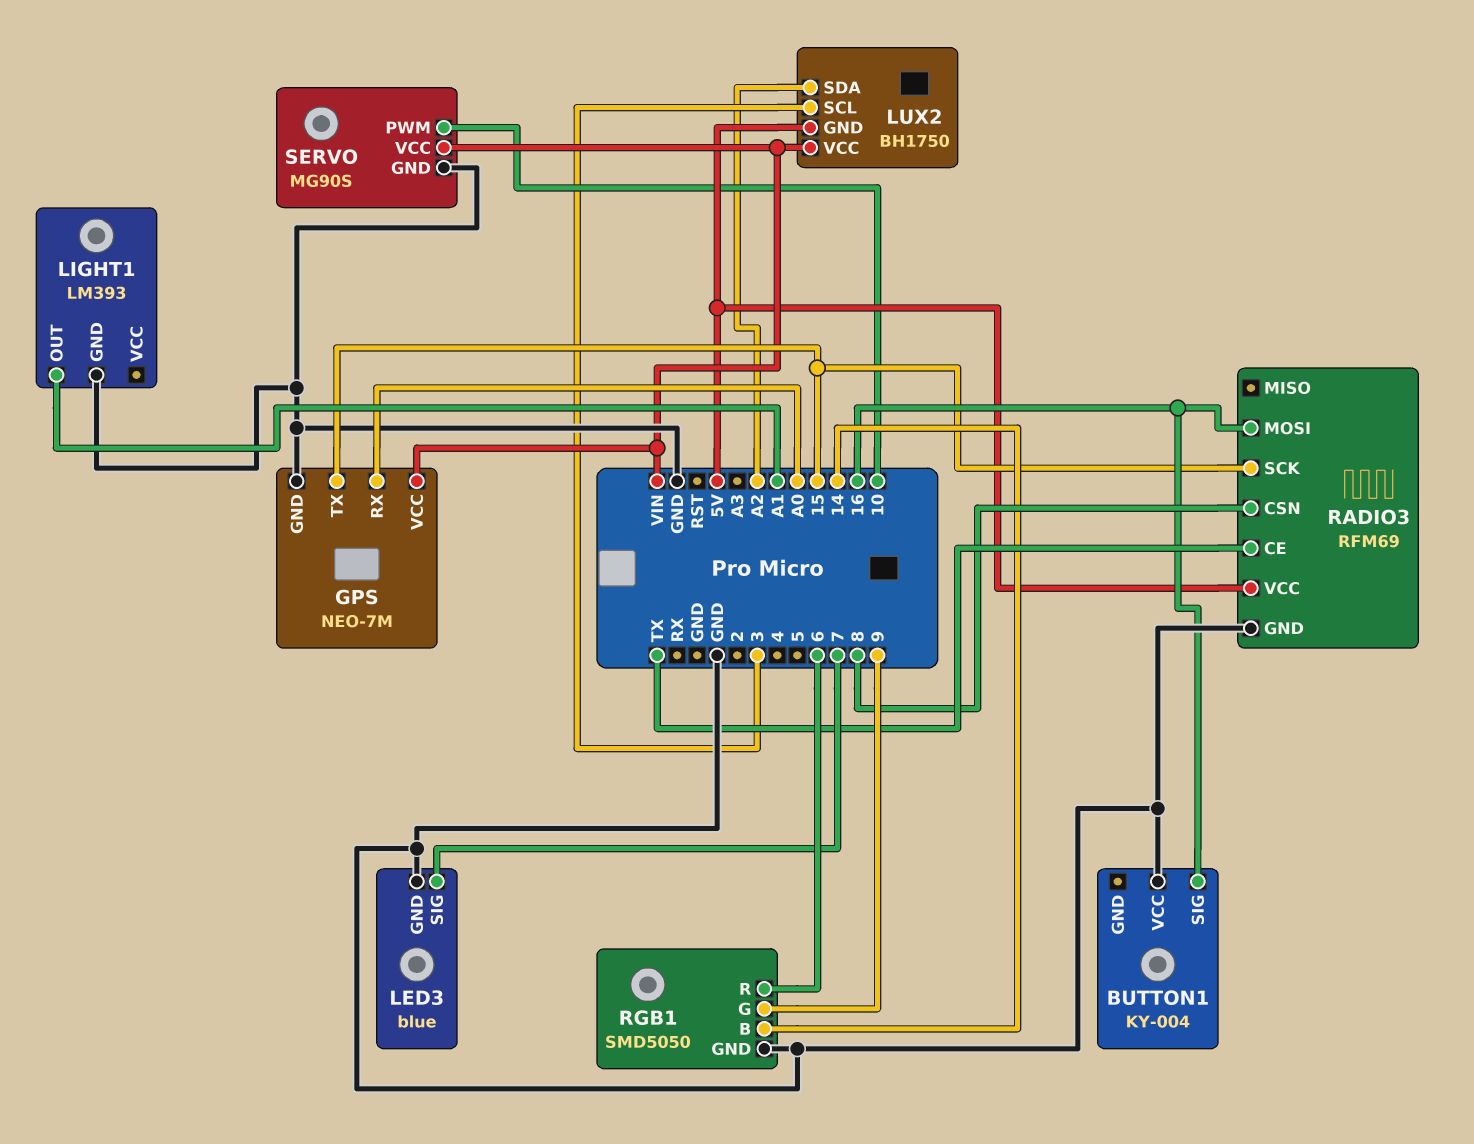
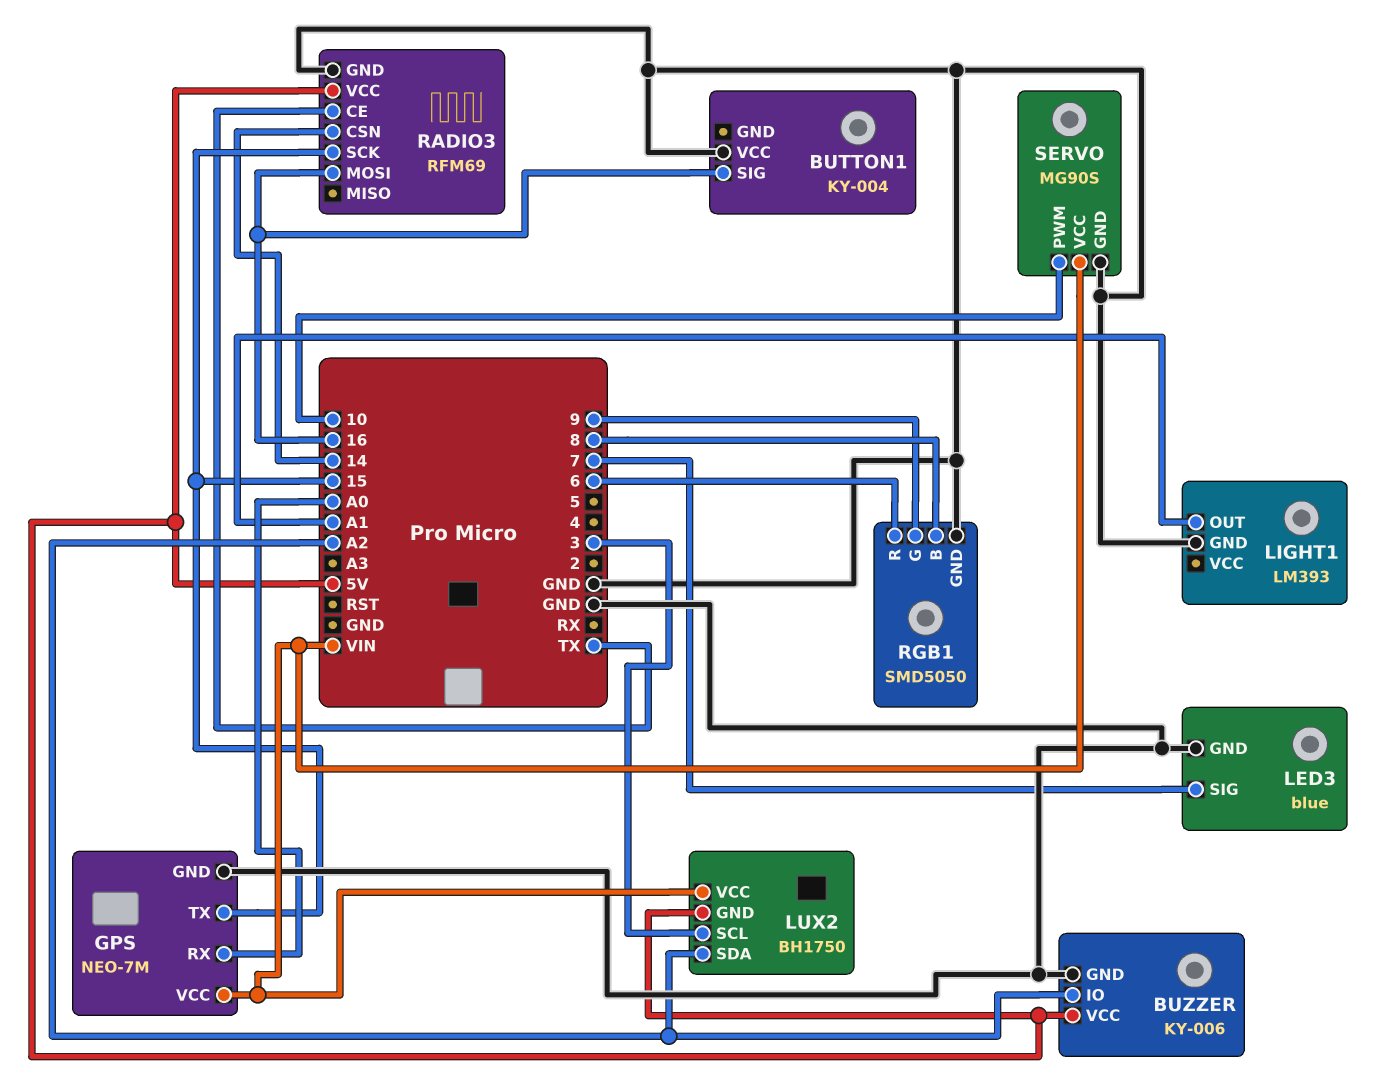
BUZZER: none -> KY-006
BUZZER pin GND: none -> GND
BUZZER pin IO: none -> A2
BUZZER pin VCC: none -> 5V
RADIO3 pin CSN: 8 -> 14
RGB1 pin B: 14 -> 8

